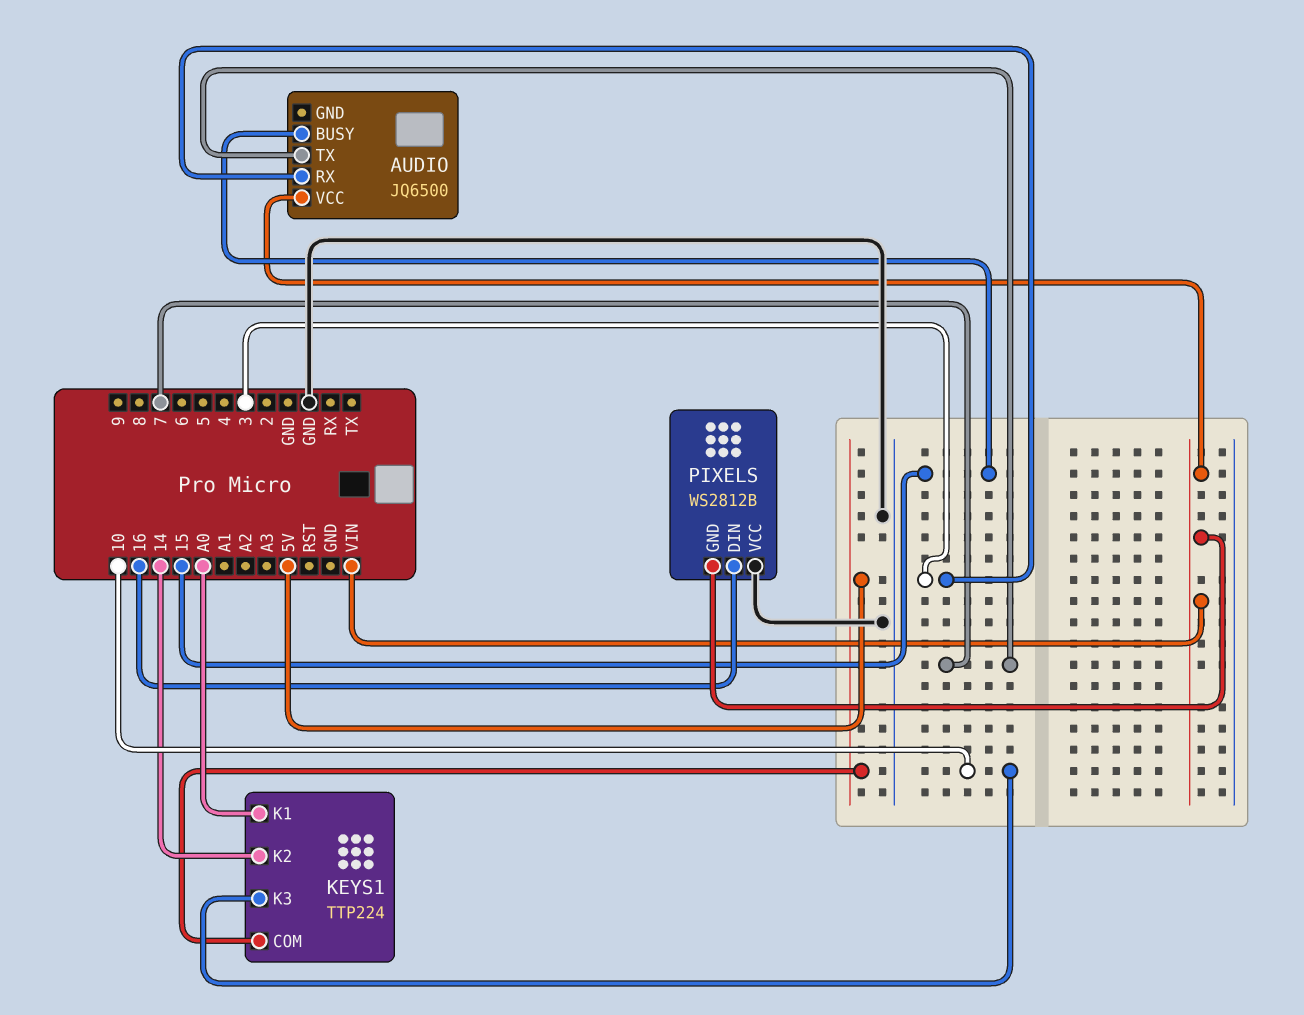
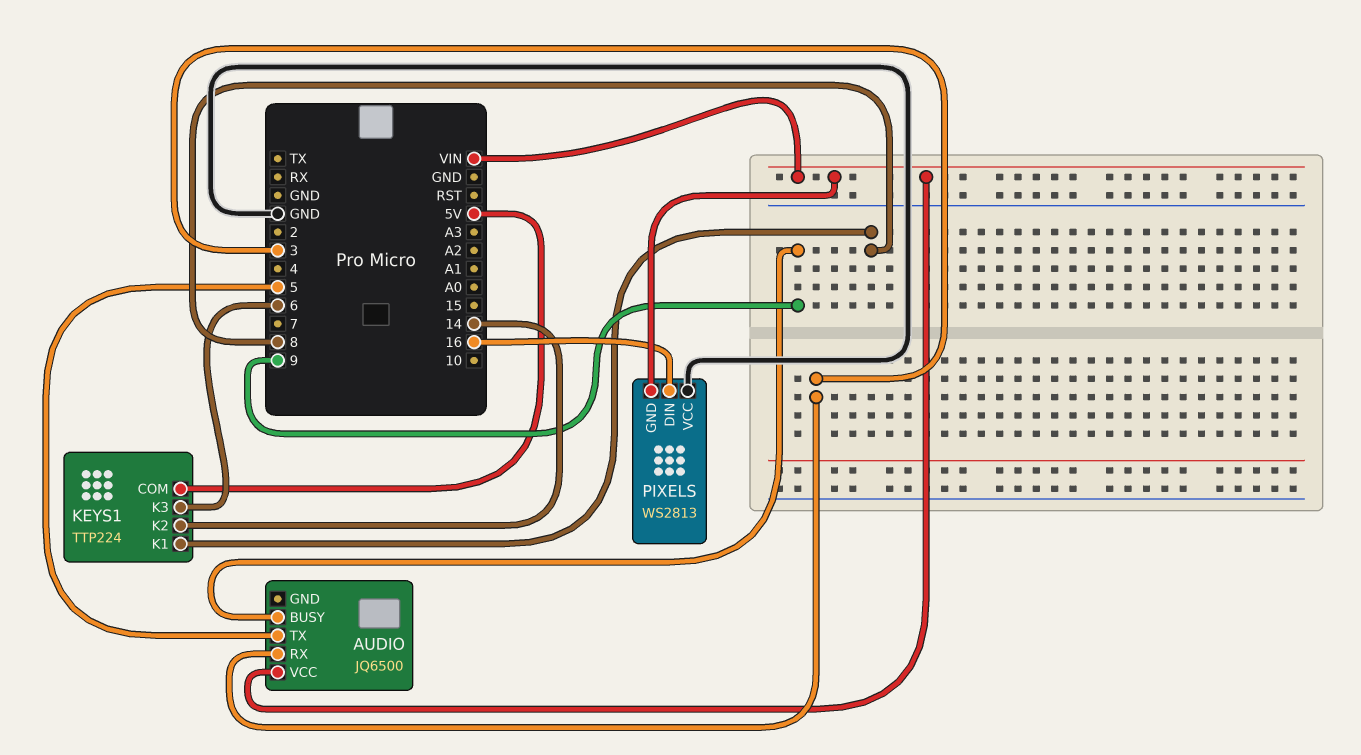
AUDIO pin BUSY: 15 -> 9
AUDIO pin TX: 7 -> 5
KEYS1 pin K1: A0 -> 8
KEYS1 pin K3: 10 -> 6
PIXELS: WS2812B -> WS2813

